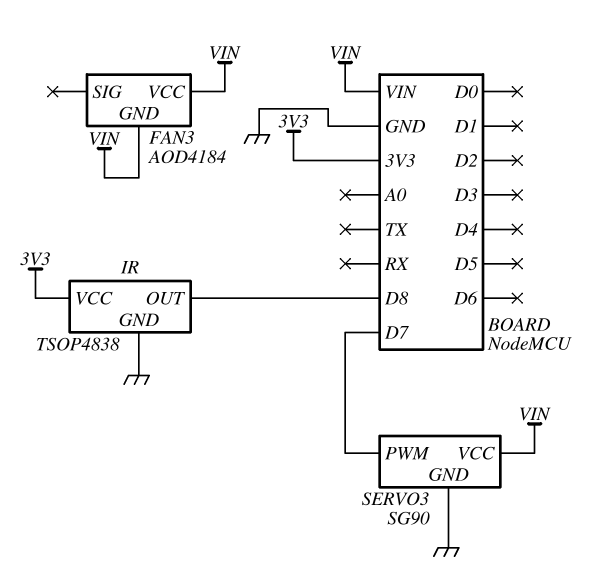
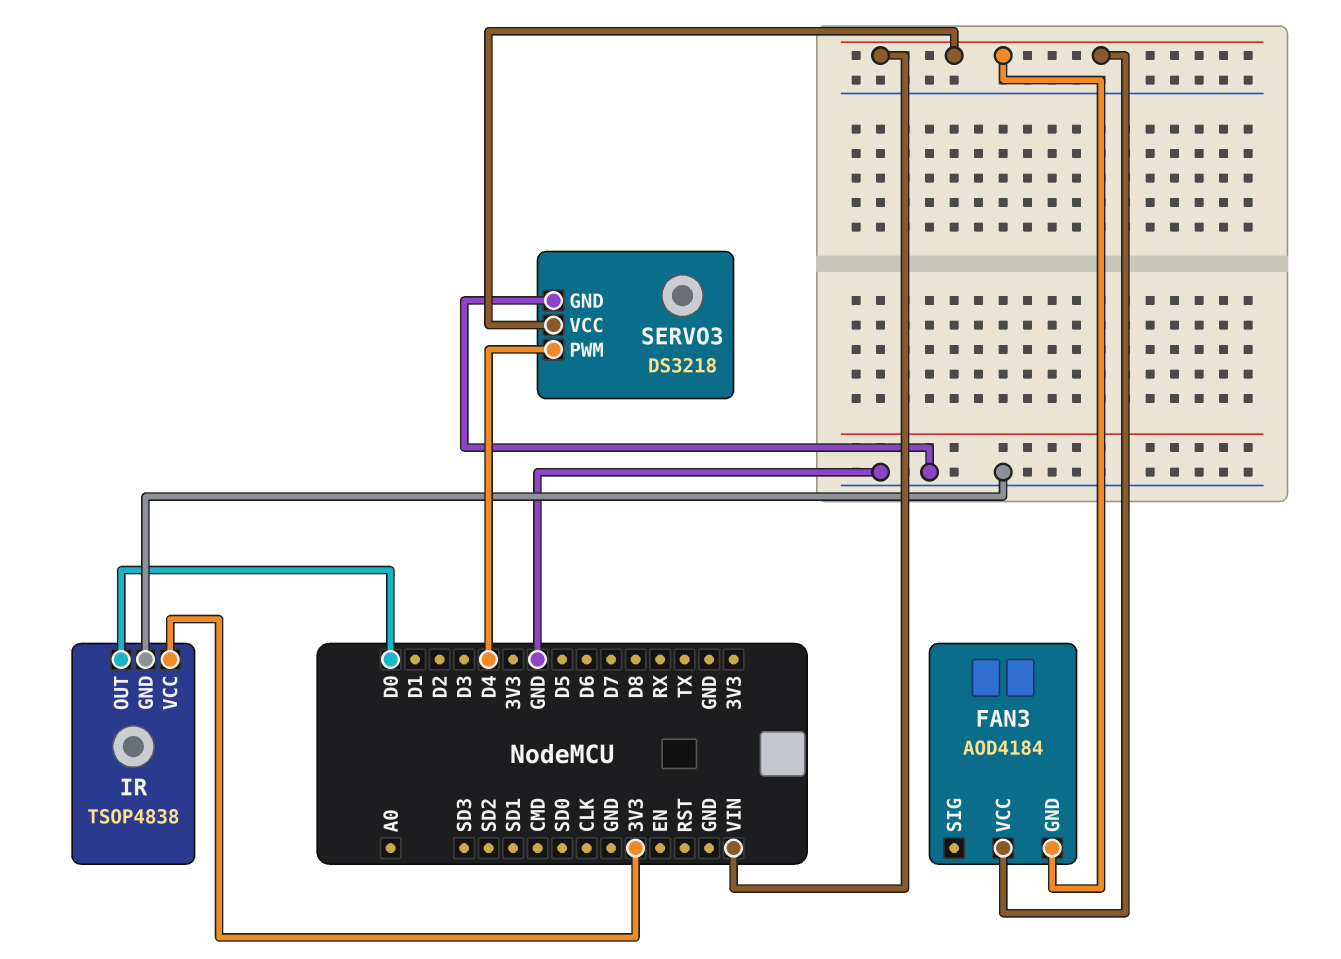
IR pin OUT: D8 -> D0
SERVO3: SG90 -> DS3218
SERVO3 pin PWM: D7 -> D4

